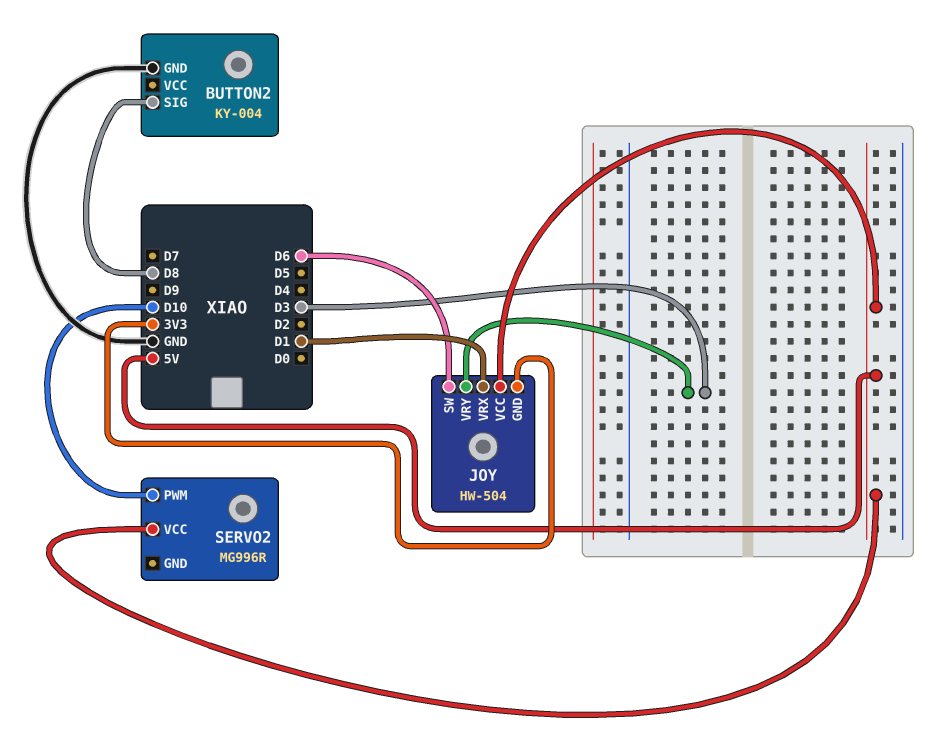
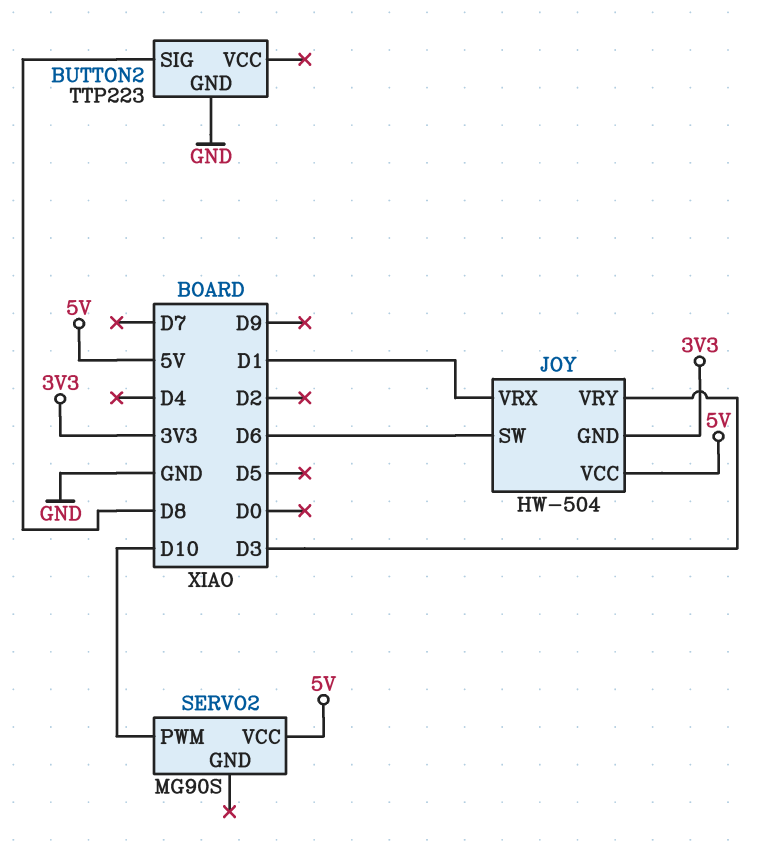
BUTTON2: KY-004 -> TTP223
SERVO2: MG996R -> MG90S

